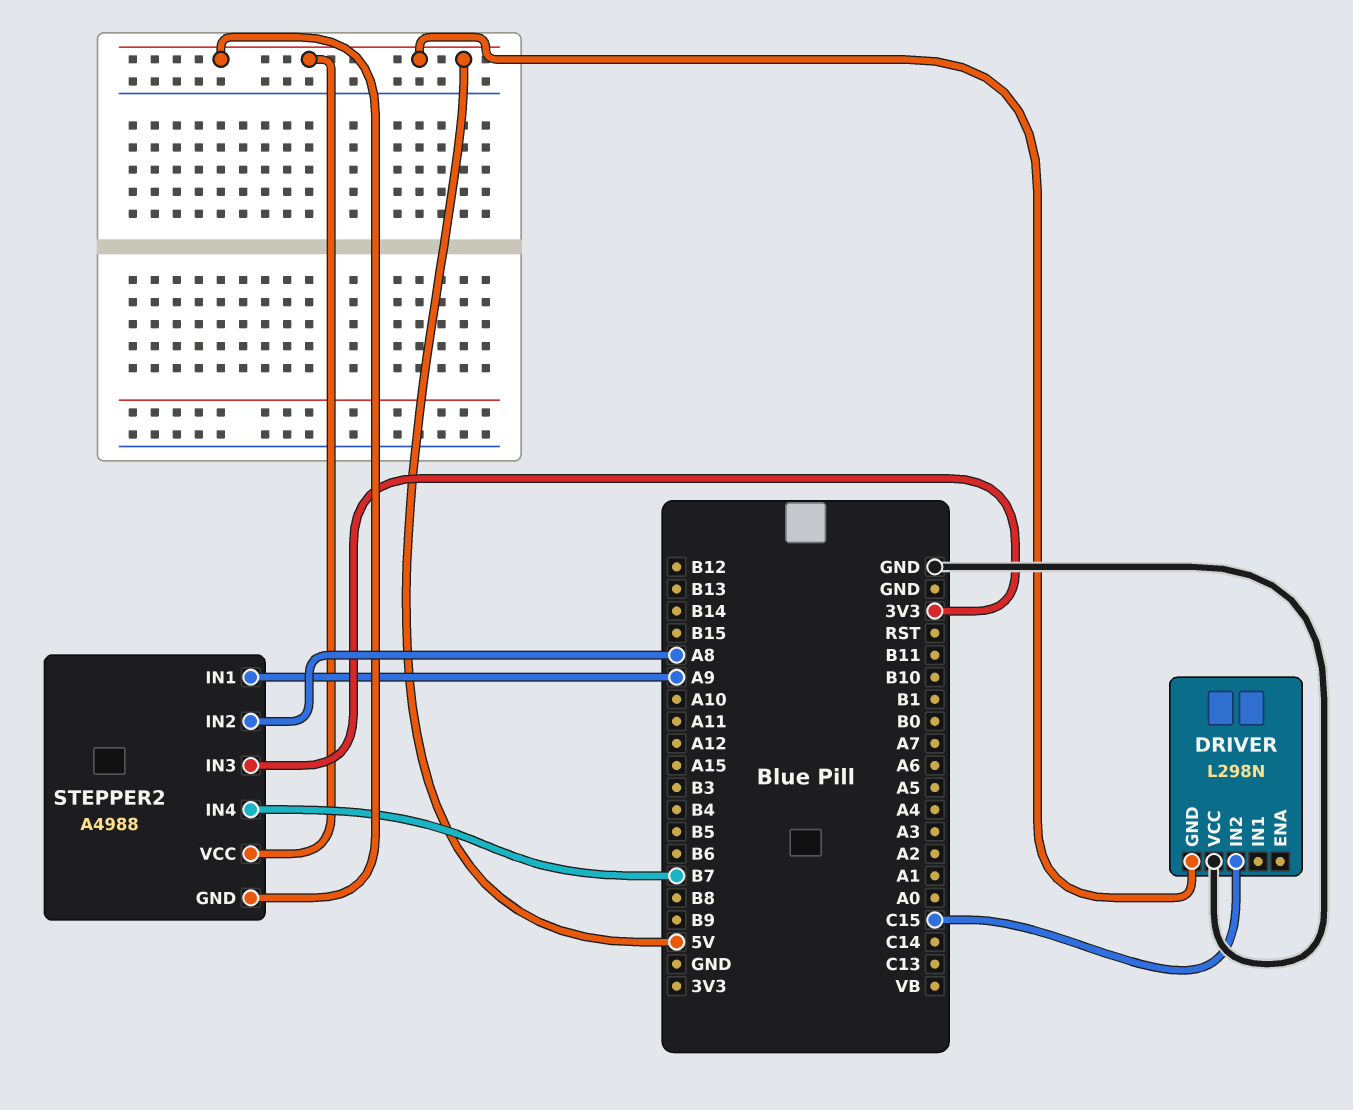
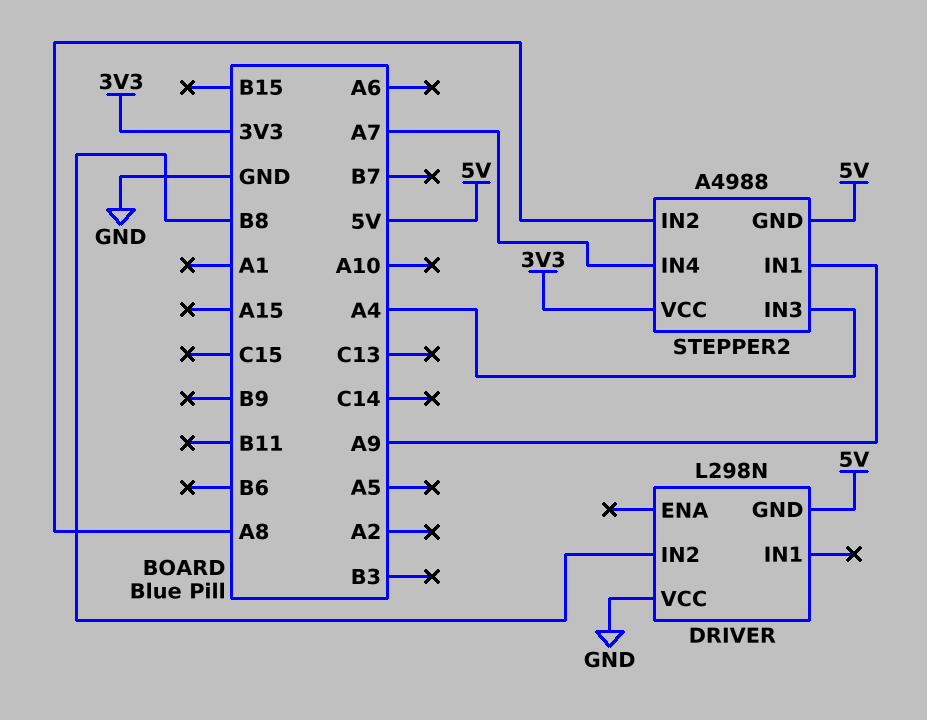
DRIVER pin IN2: C15 -> B8
STEPPER2 pin IN3: 3V3 -> A4
STEPPER2 pin IN4: B7 -> A7
STEPPER2 pin VCC: 5V -> 3V3

